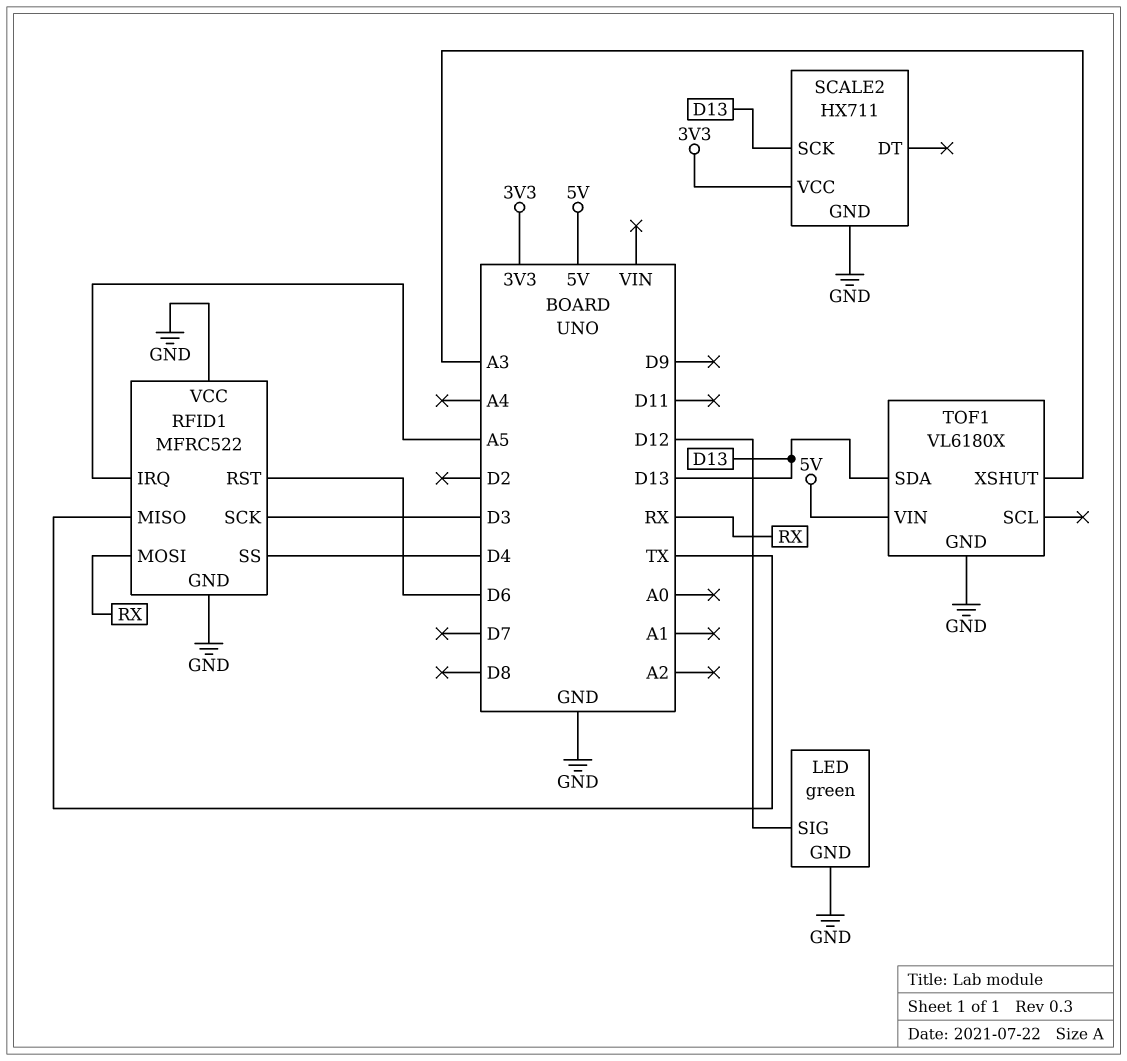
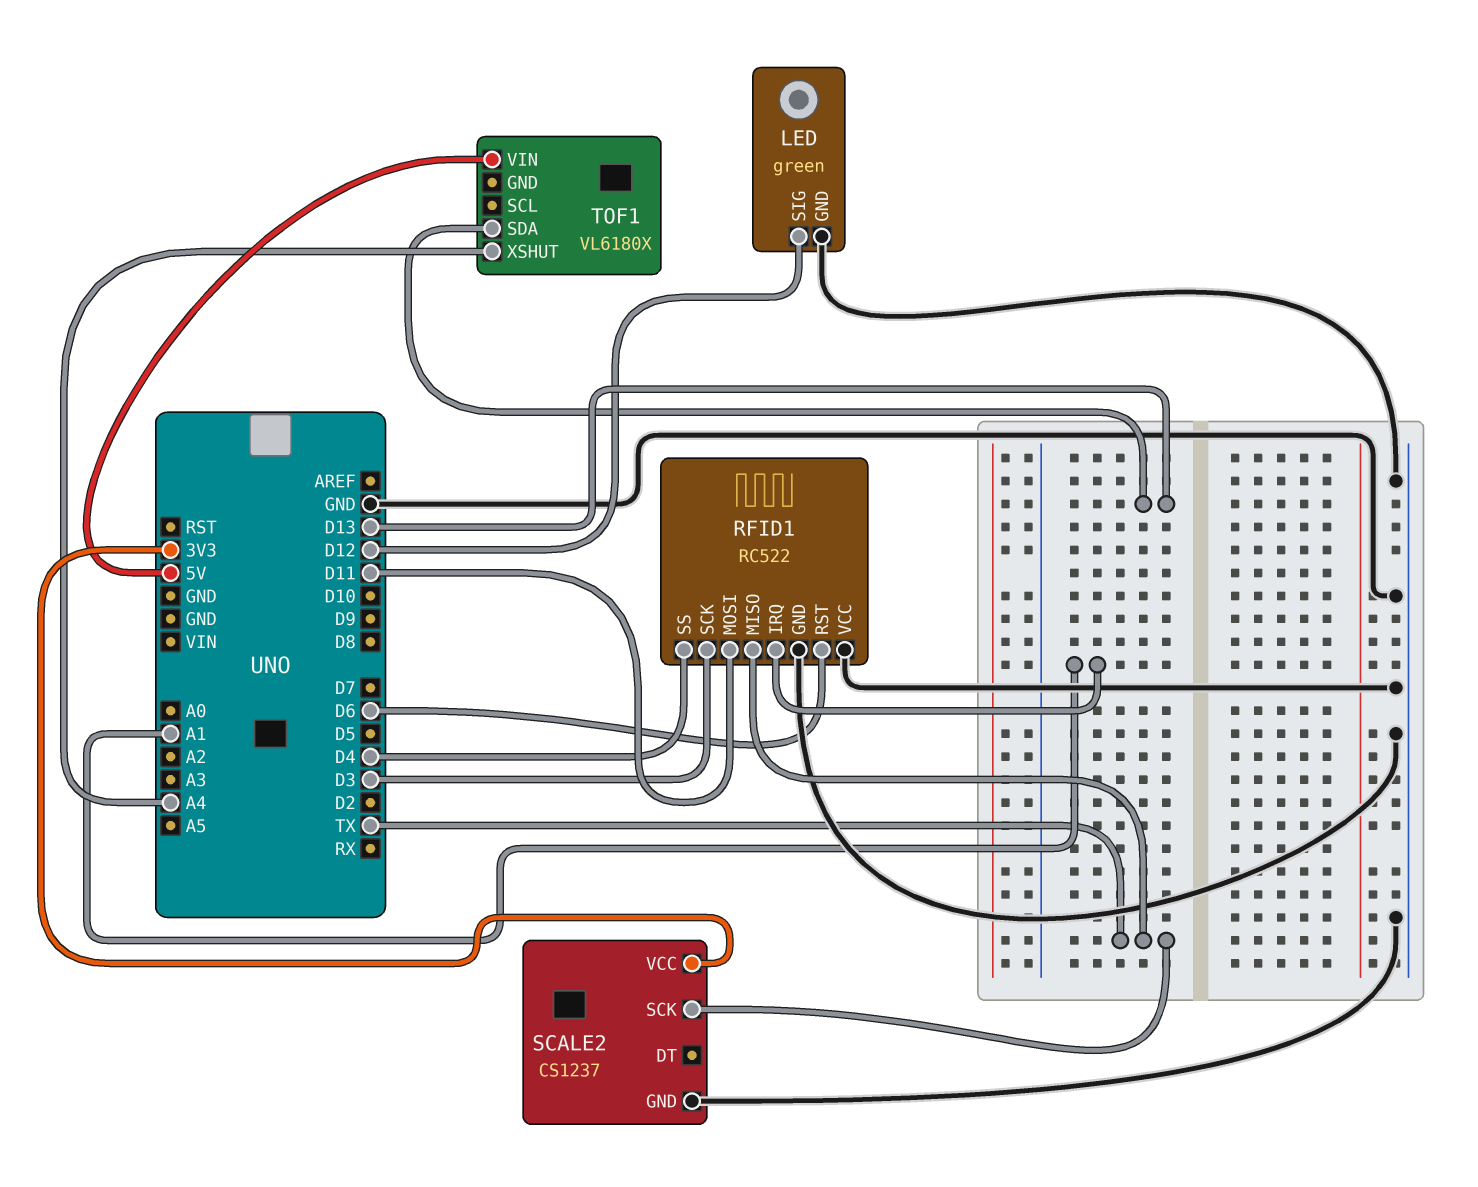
RFID1: MFRC522 -> RC522
RFID1 pin IRQ: A5 -> A1
RFID1 pin MOSI: RX -> D11
SCALE2: HX711 -> CS1237
SCALE2 pin SCK: D13 -> TX
TOF1 pin GND: GND -> none
TOF1 pin XSHUT: A3 -> A4

